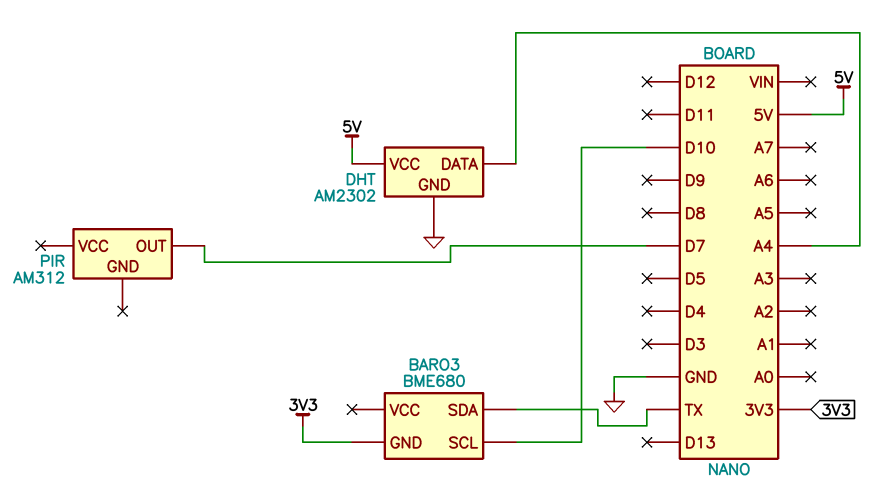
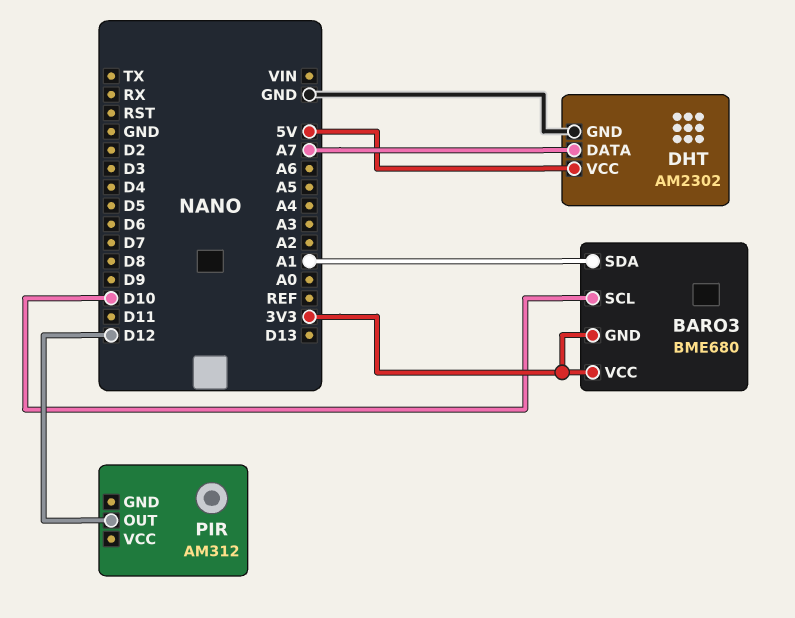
BARO3 pin SDA: TX -> A1
BARO3 pin VCC: none -> 3V3
DHT pin DATA: A4 -> A7
PIR pin OUT: D7 -> D12

